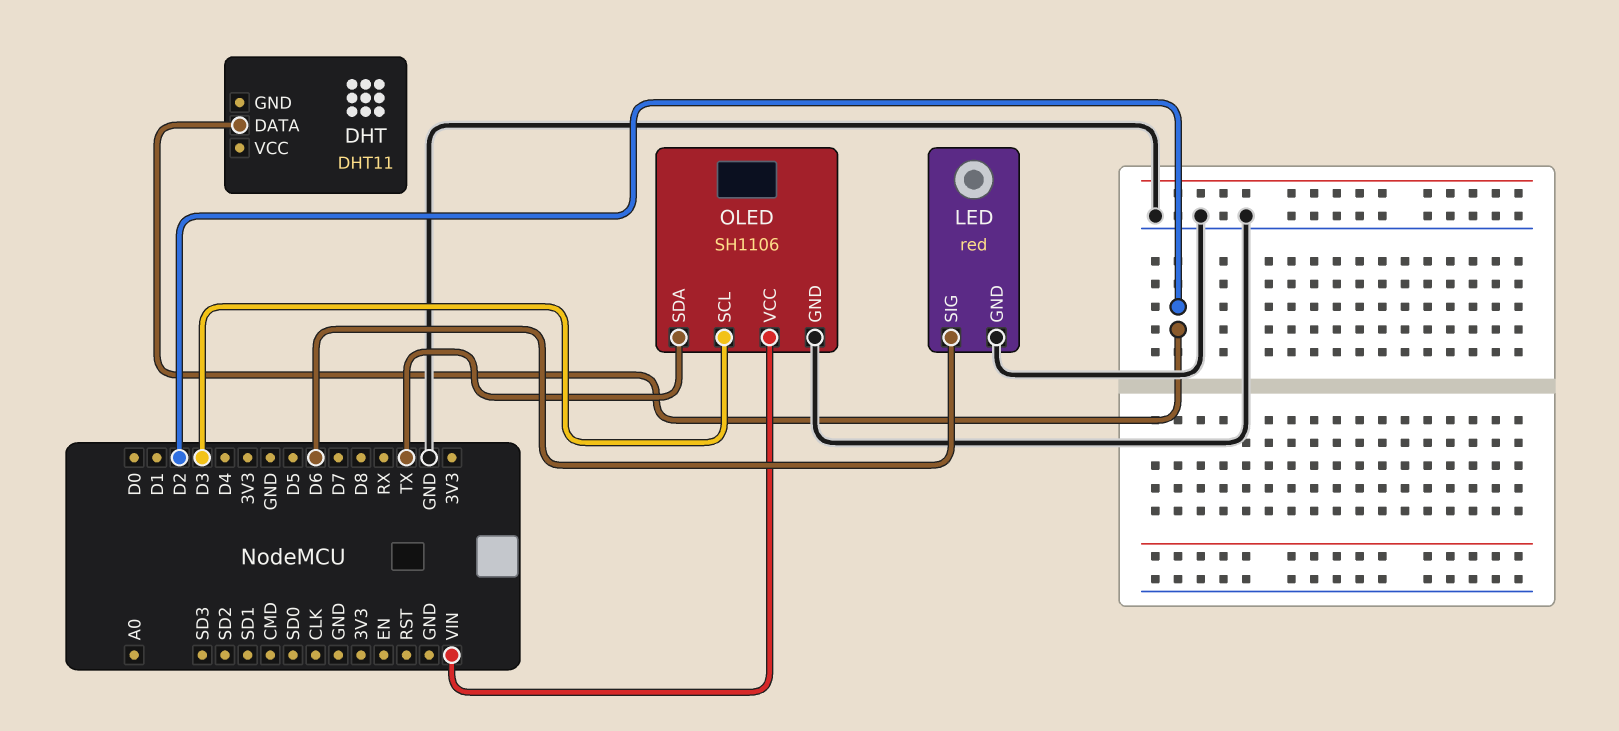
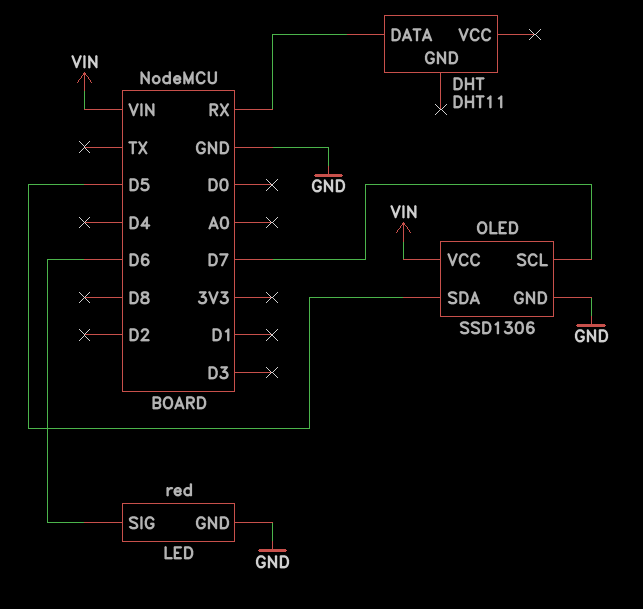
DHT pin DATA: D2 -> RX
OLED: SH1106 -> SSD1306
OLED pin SCL: D3 -> D7
OLED pin SDA: TX -> D5

